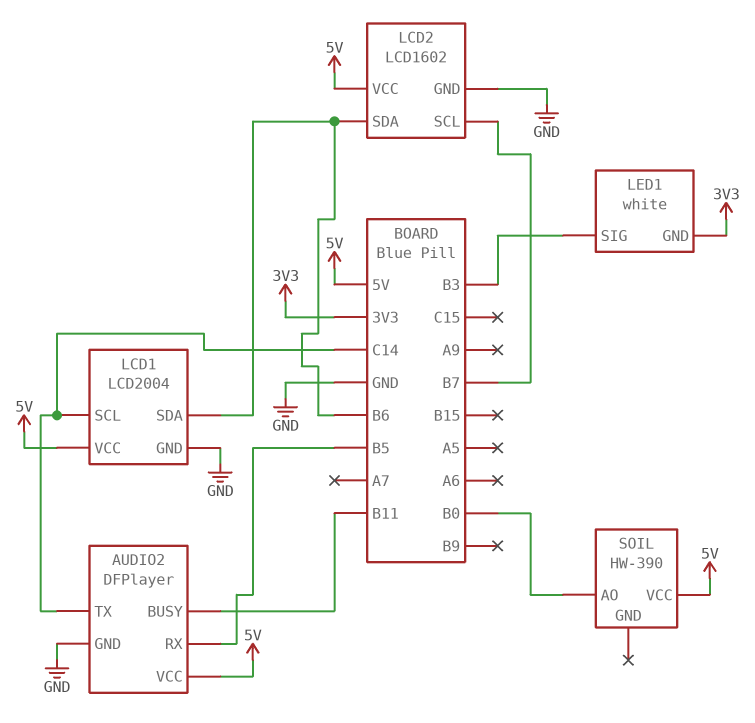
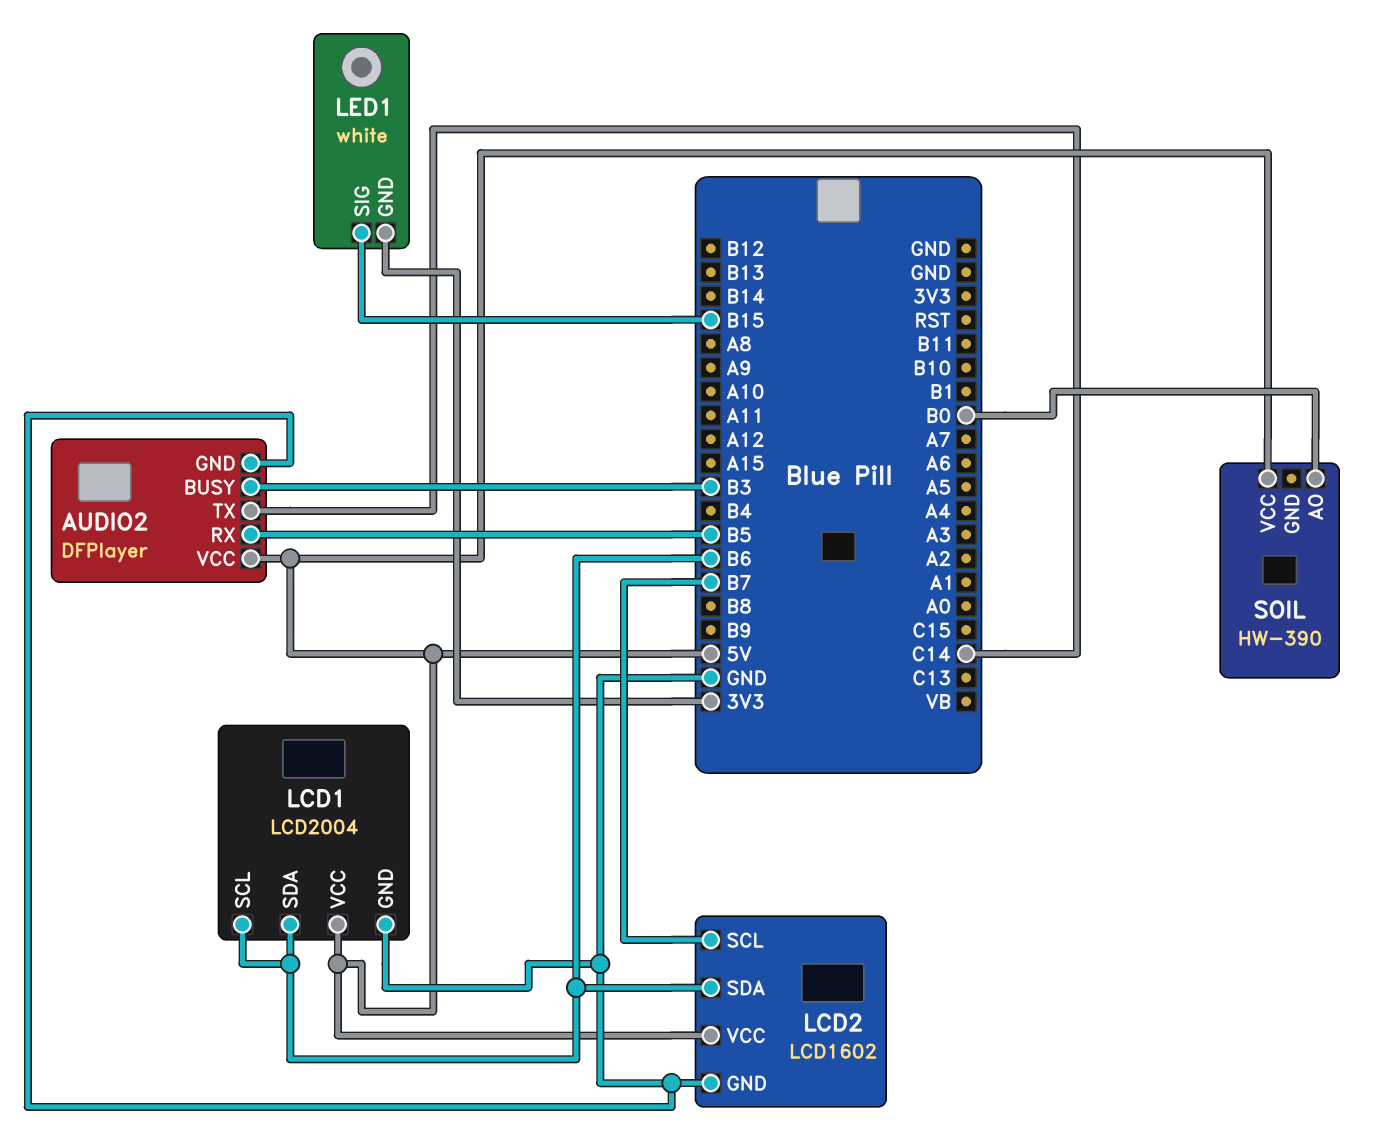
AUDIO2 pin BUSY: B11 -> B3
LCD1 pin SCL: C14 -> B6
LED1 pin SIG: B3 -> B15

